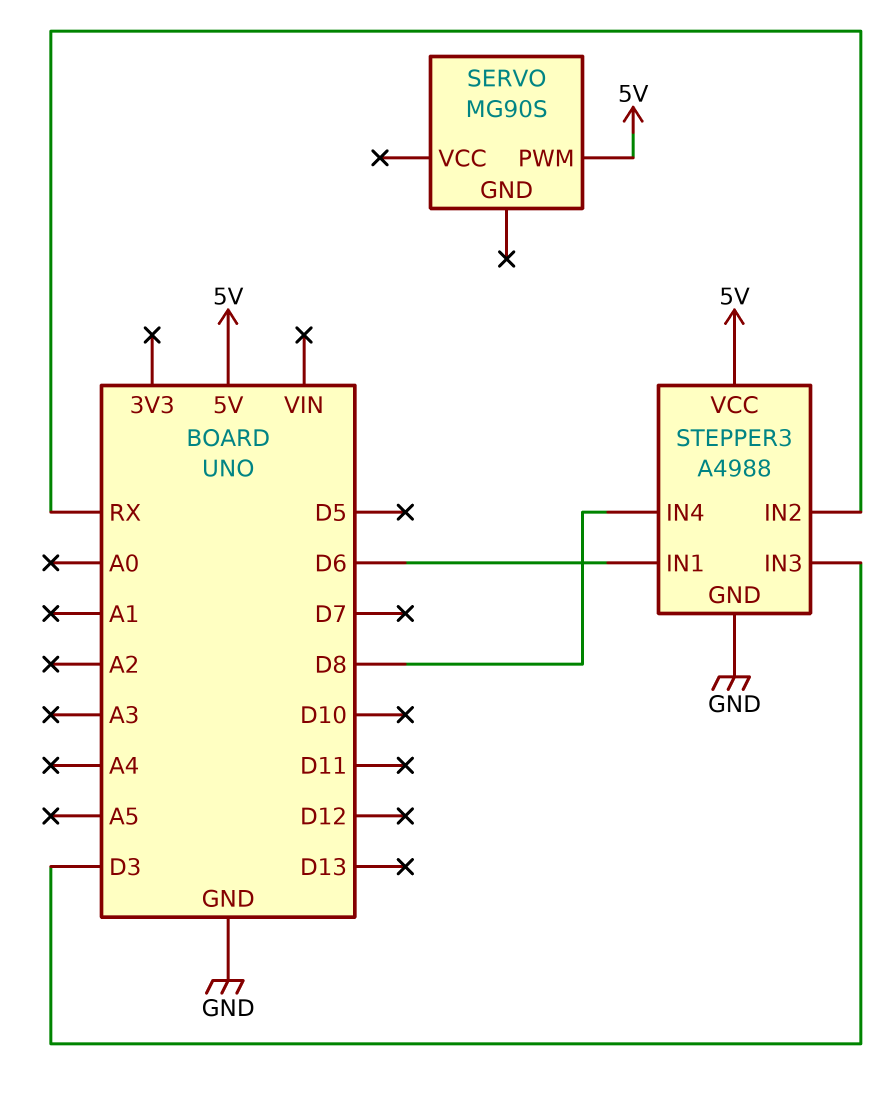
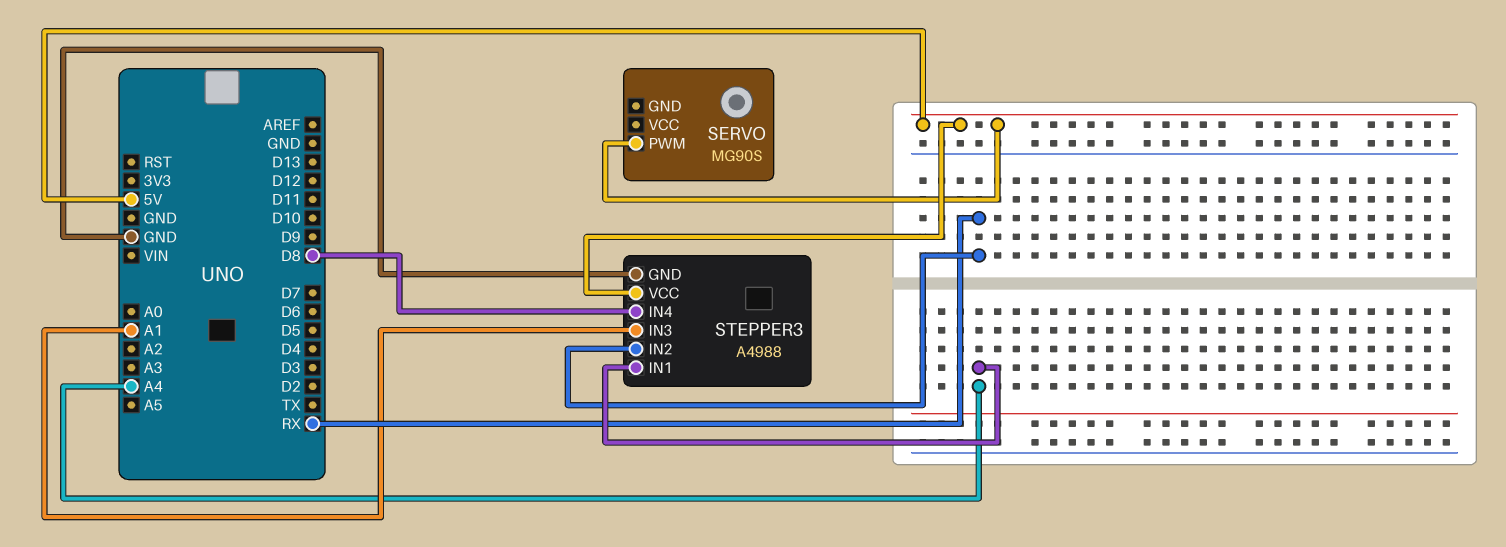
STEPPER3 pin IN1: D6 -> A4
STEPPER3 pin IN3: D3 -> A1

